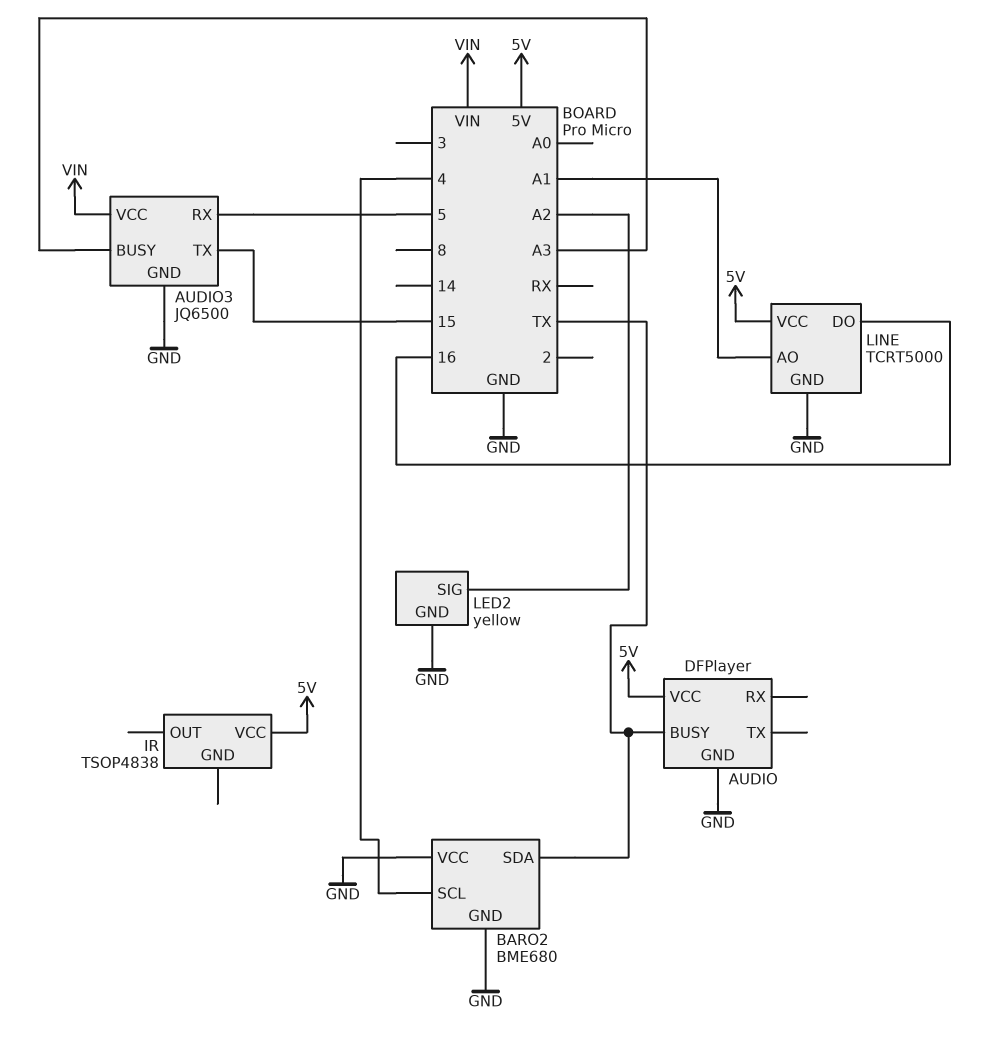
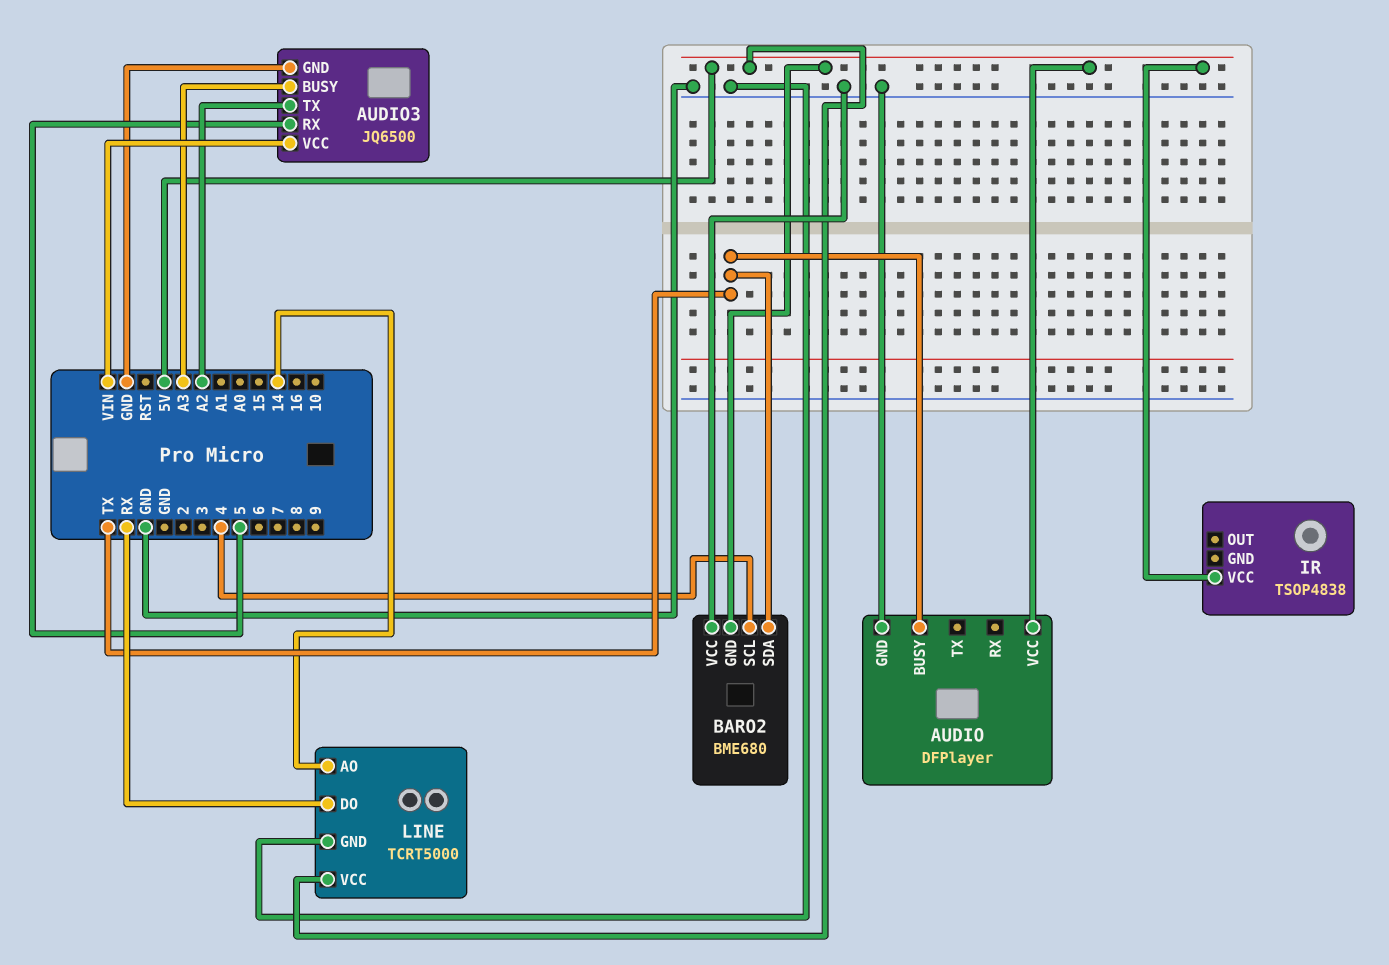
AUDIO3 pin TX: 15 -> A2
BARO2 pin GND: GND -> 5V
LED2: yellow -> none
LED2 pin GND: GND -> none
LED2 pin SIG: A2 -> none
LINE pin AO: A1 -> 14
LINE pin DO: 16 -> RX

